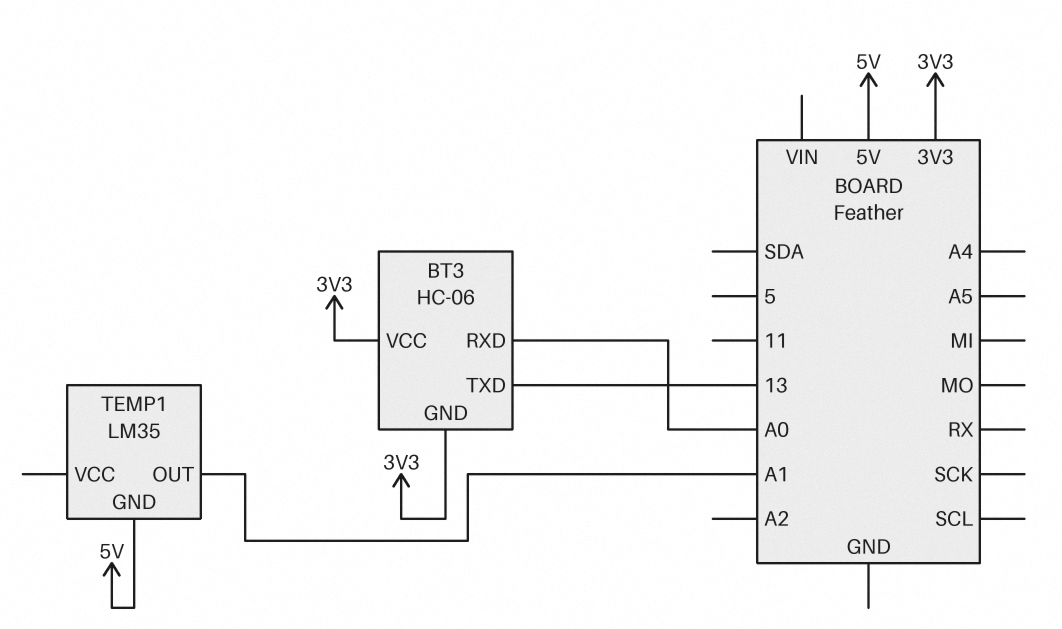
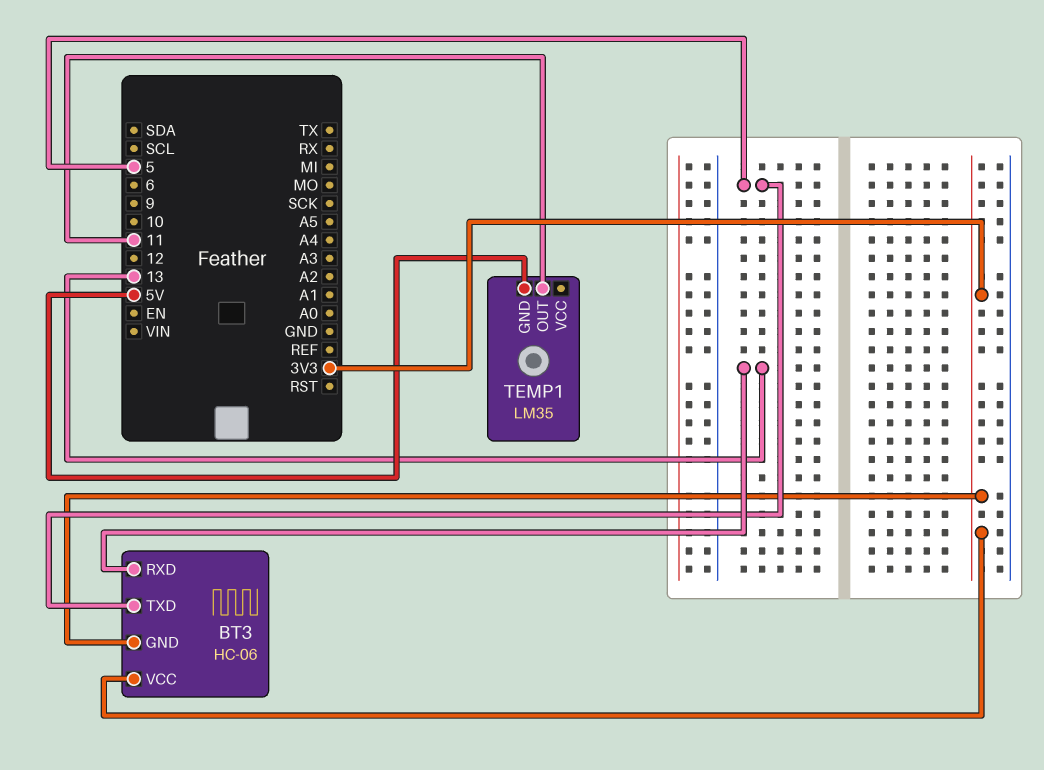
BT3 pin RXD: A0 -> 13
BT3 pin TXD: 13 -> 5
TEMP1 pin OUT: A1 -> 11

